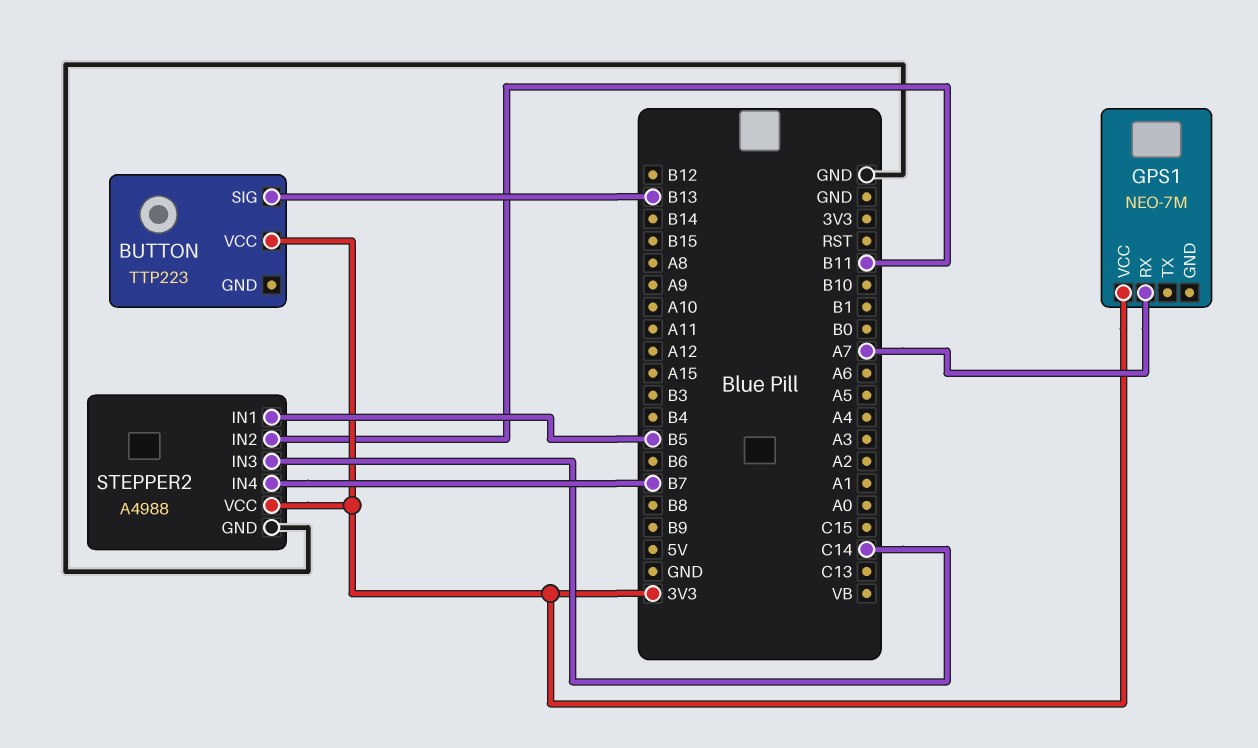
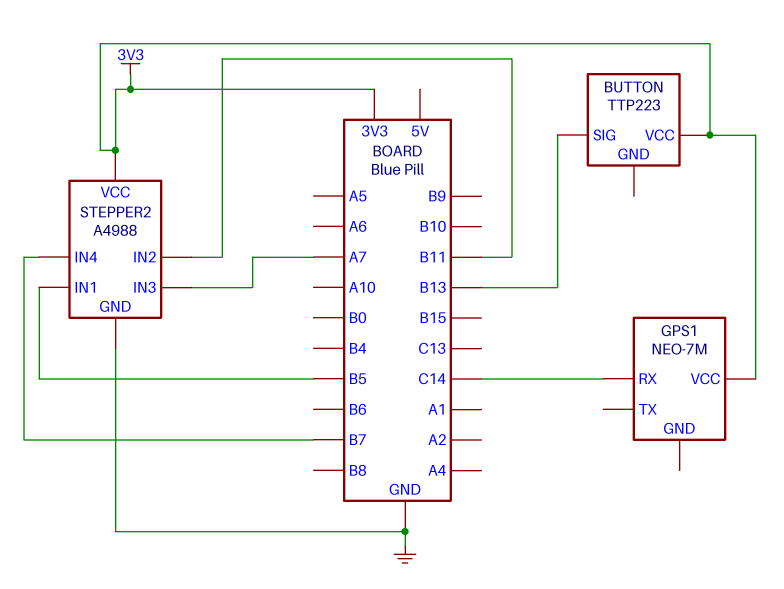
GPS1 pin RX: A7 -> C14
STEPPER2 pin IN3: C14 -> A7

